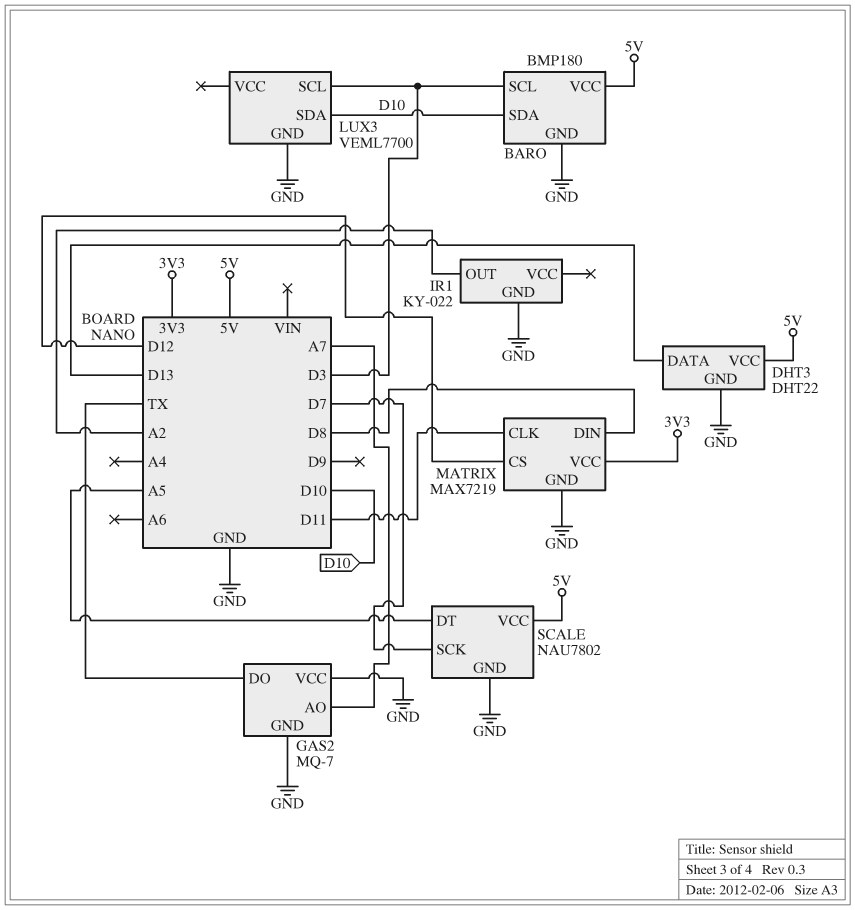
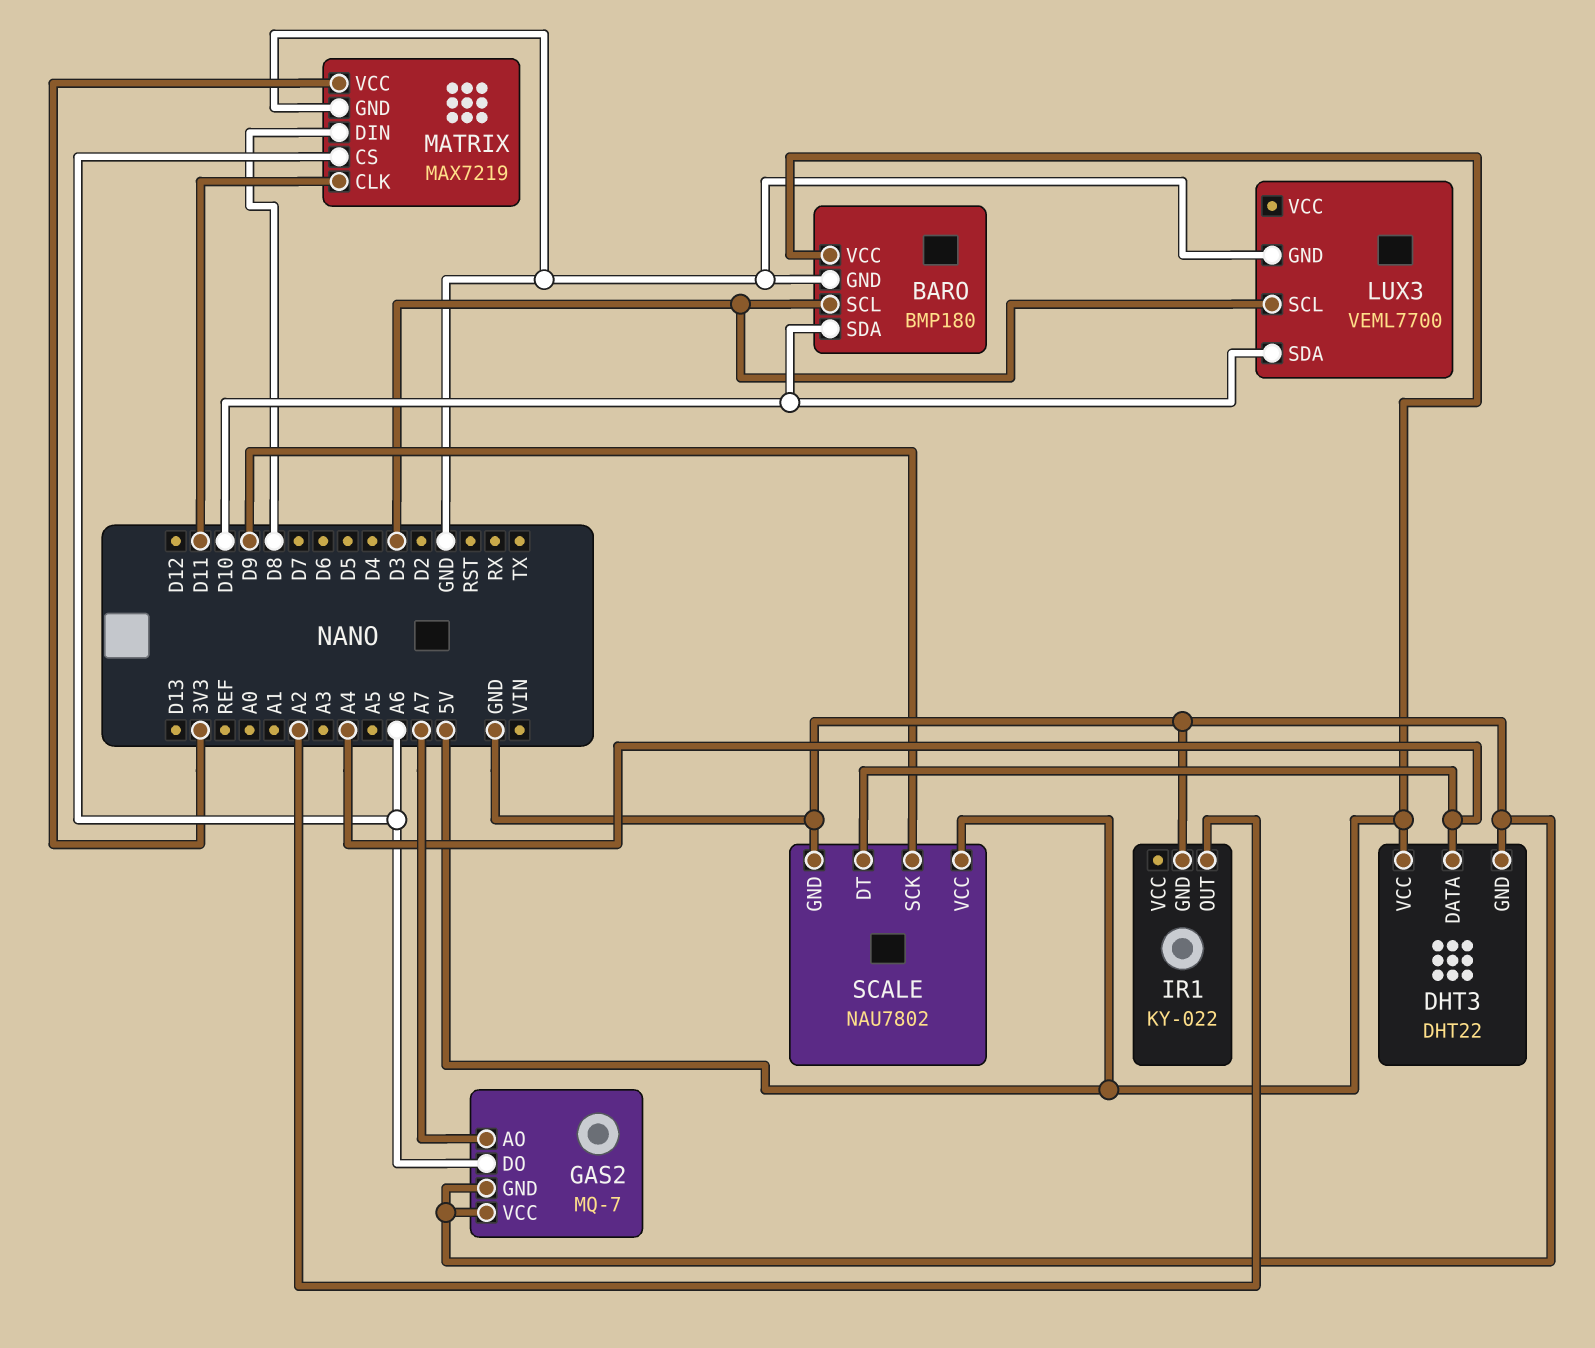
DHT3 pin DATA: D13 -> A4
GAS2 pin DO: TX -> A6
MATRIX pin CS: D12 -> A6
SCALE pin DT: A5 -> A4
SCALE pin SCK: D7 -> D9

